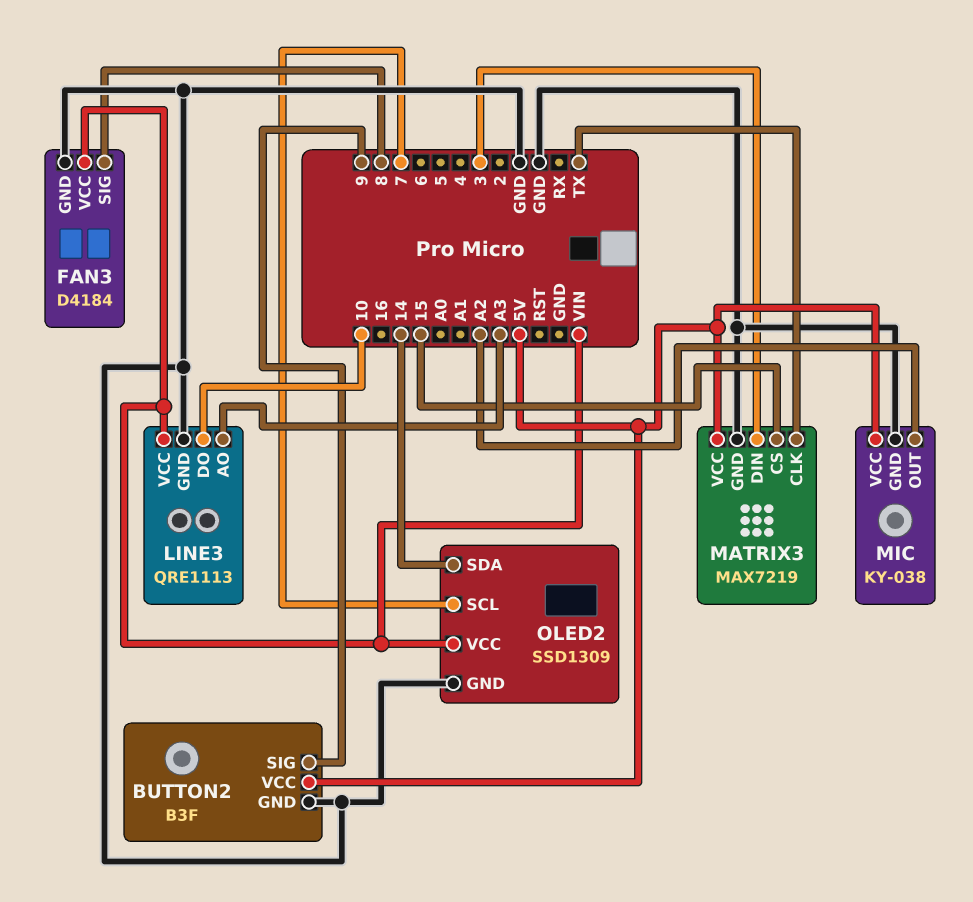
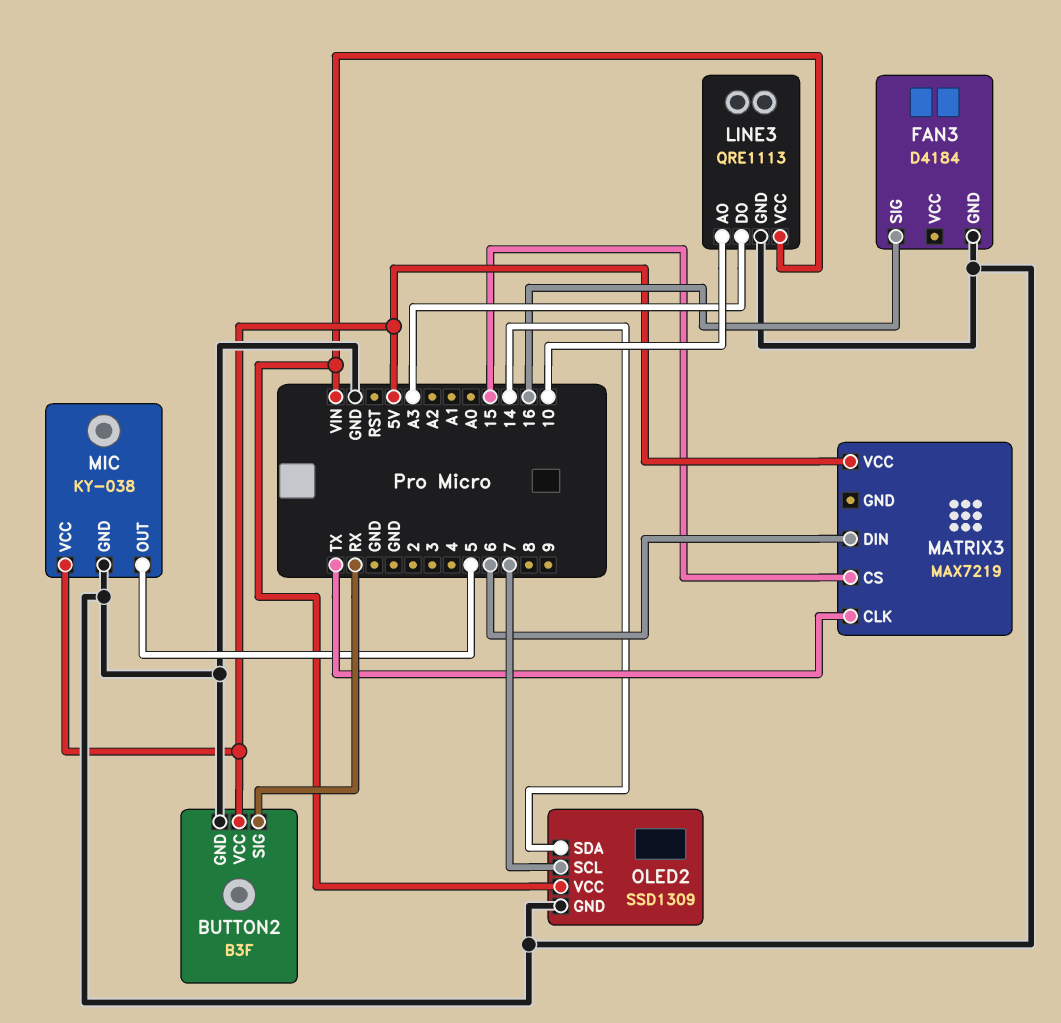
BUTTON2 pin SIG: 9 -> RX
FAN3 pin SIG: 8 -> 16
FAN3 pin VCC: VIN -> none
LINE3 pin AO: A3 -> 10
LINE3 pin DO: 10 -> A3
MATRIX3 pin DIN: 3 -> 6
MATRIX3 pin GND: GND -> none
MIC pin OUT: A2 -> 5

